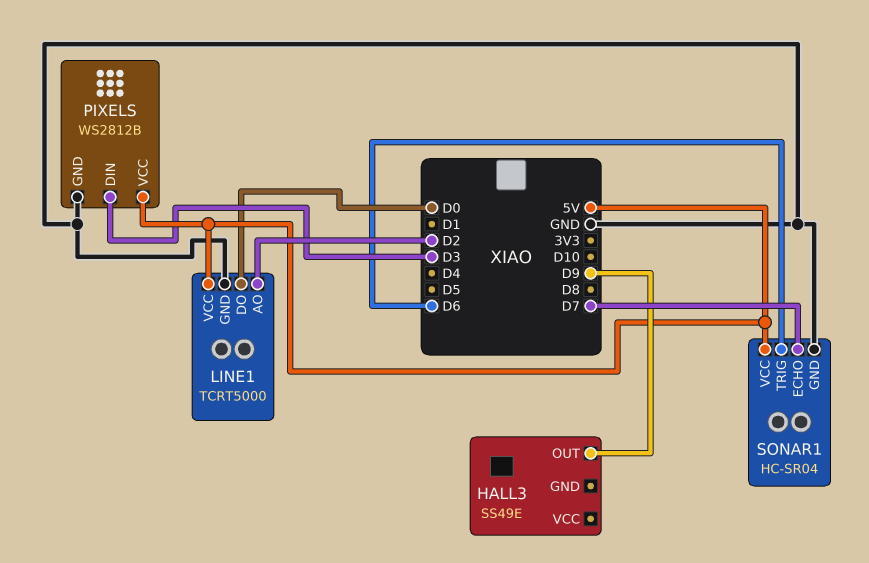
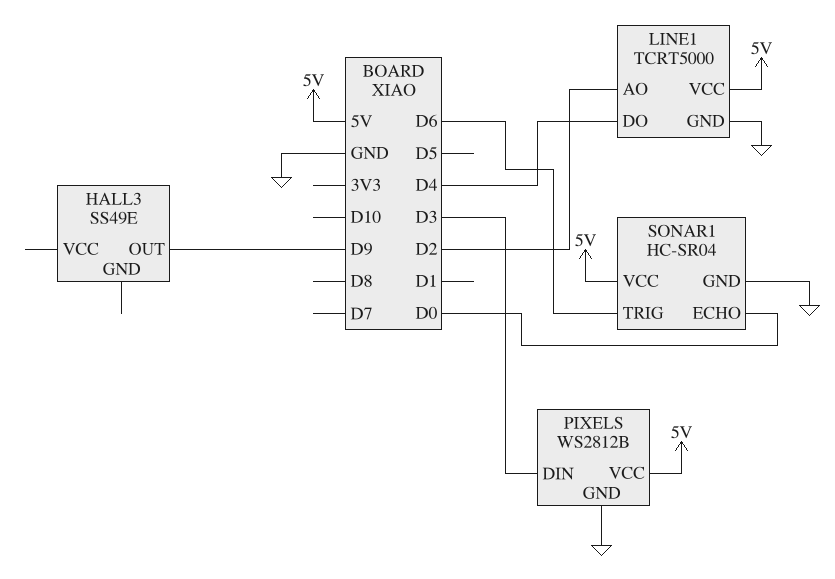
LINE1 pin DO: D0 -> D4
SONAR1 pin ECHO: D7 -> D0

